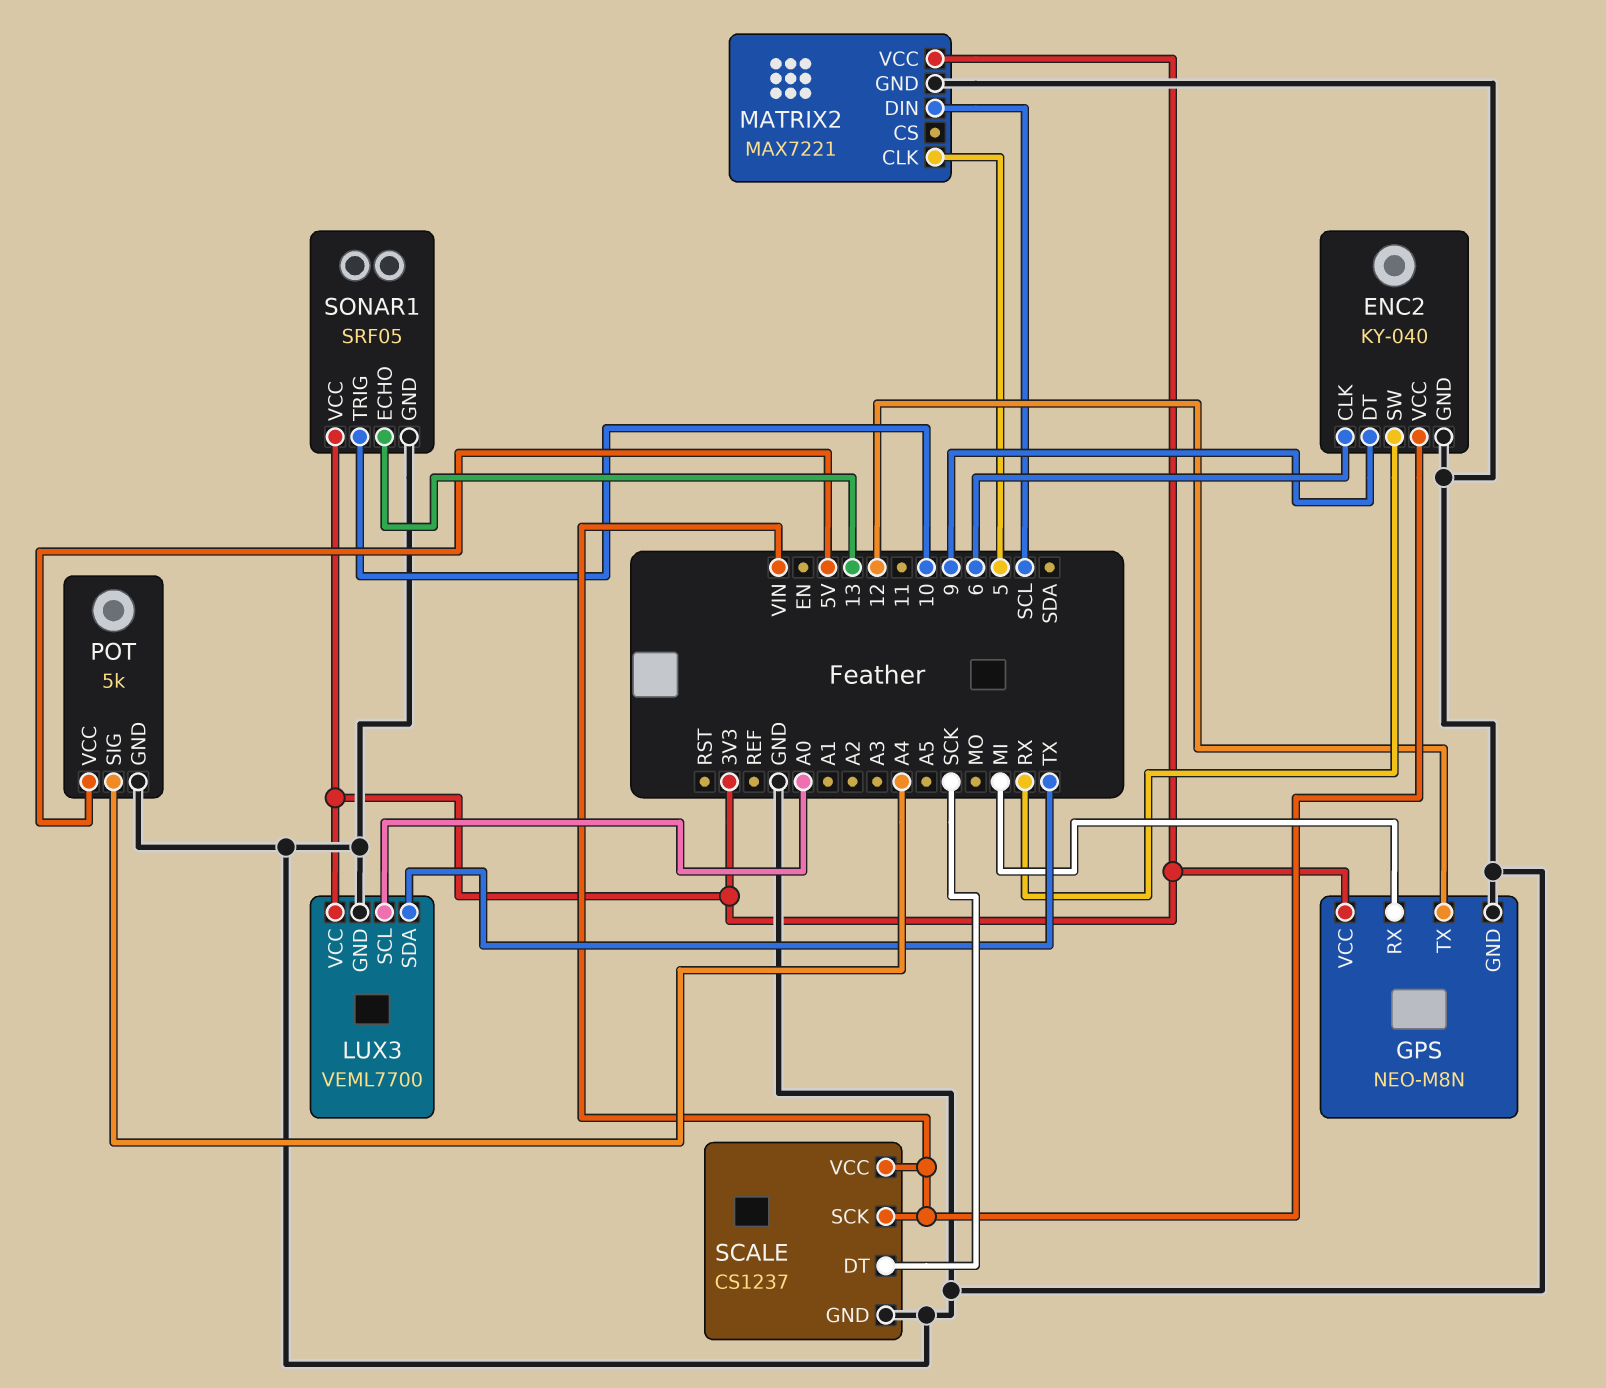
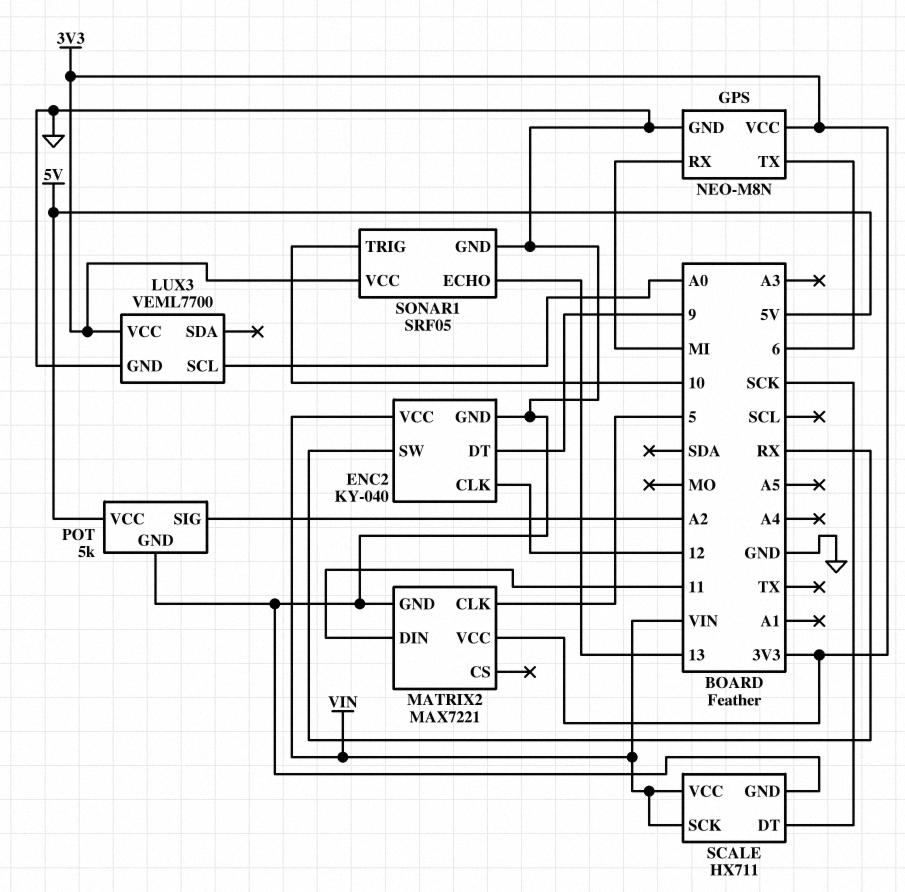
ENC2 pin CLK: 6 -> 12
GPS pin TX: 12 -> 6
LUX3 pin SDA: TX -> none
MATRIX2 pin DIN: SCL -> 11
POT pin SIG: A4 -> A2
SCALE: CS1237 -> HX711

